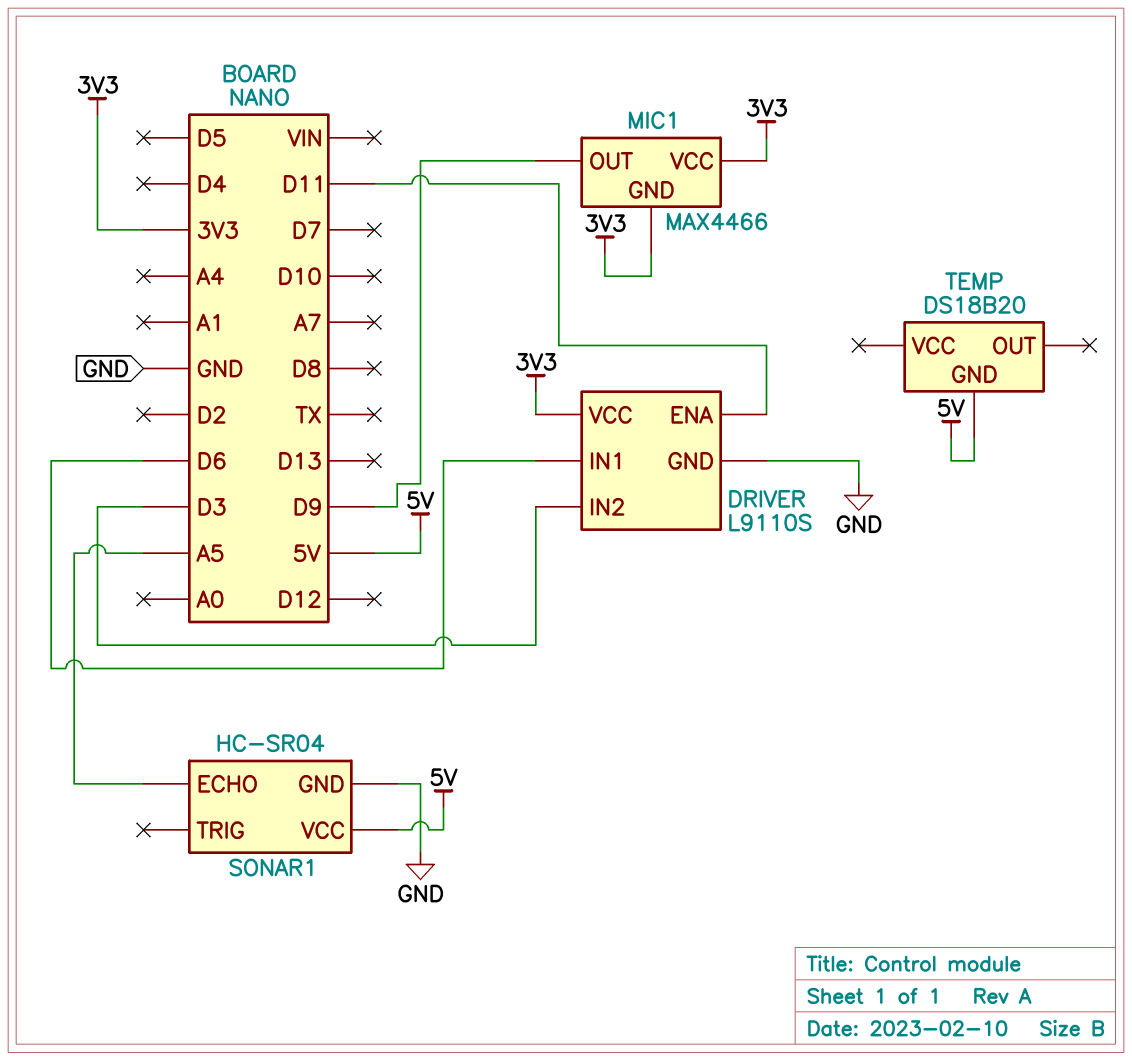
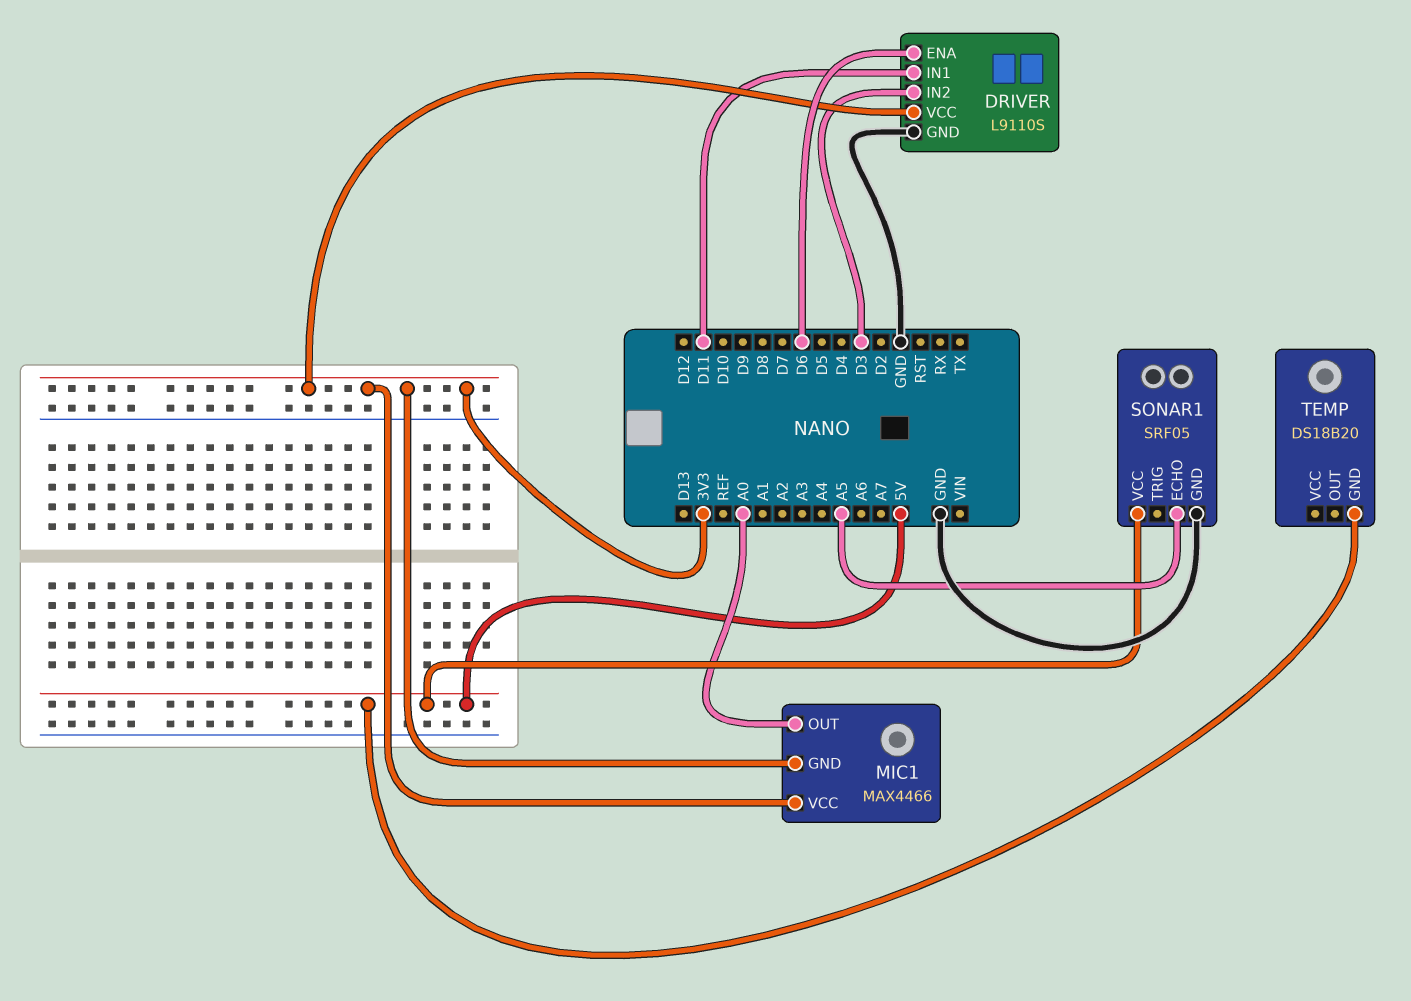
DRIVER pin ENA: D11 -> D6
DRIVER pin IN1: D6 -> D11
MIC1 pin OUT: D9 -> A0
SONAR1: HC-SR04 -> SRF05

